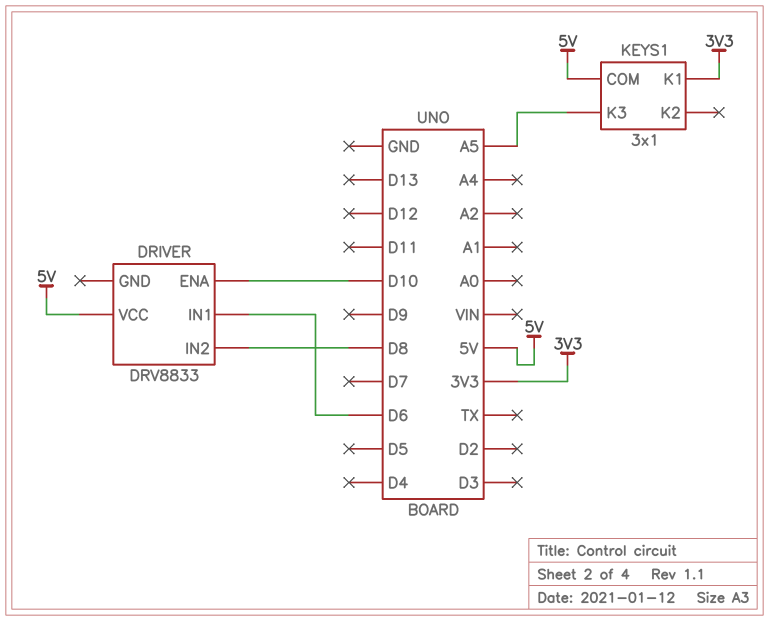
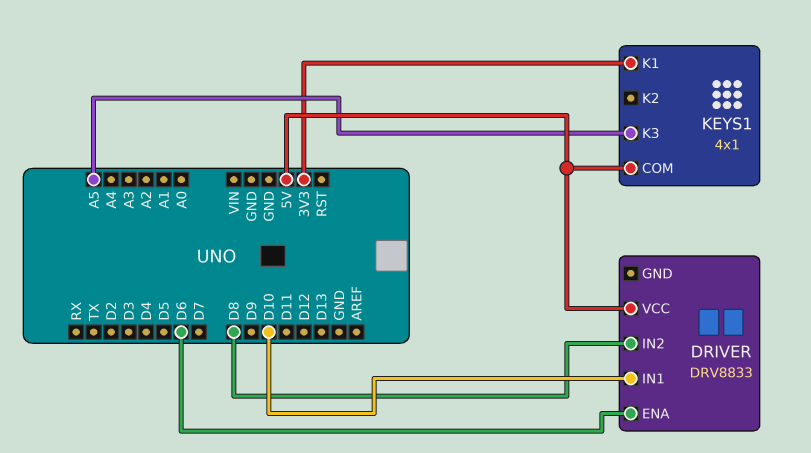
DRIVER pin ENA: D10 -> D6
DRIVER pin IN1: D6 -> D10
KEYS1: 3x1 -> 4x1

